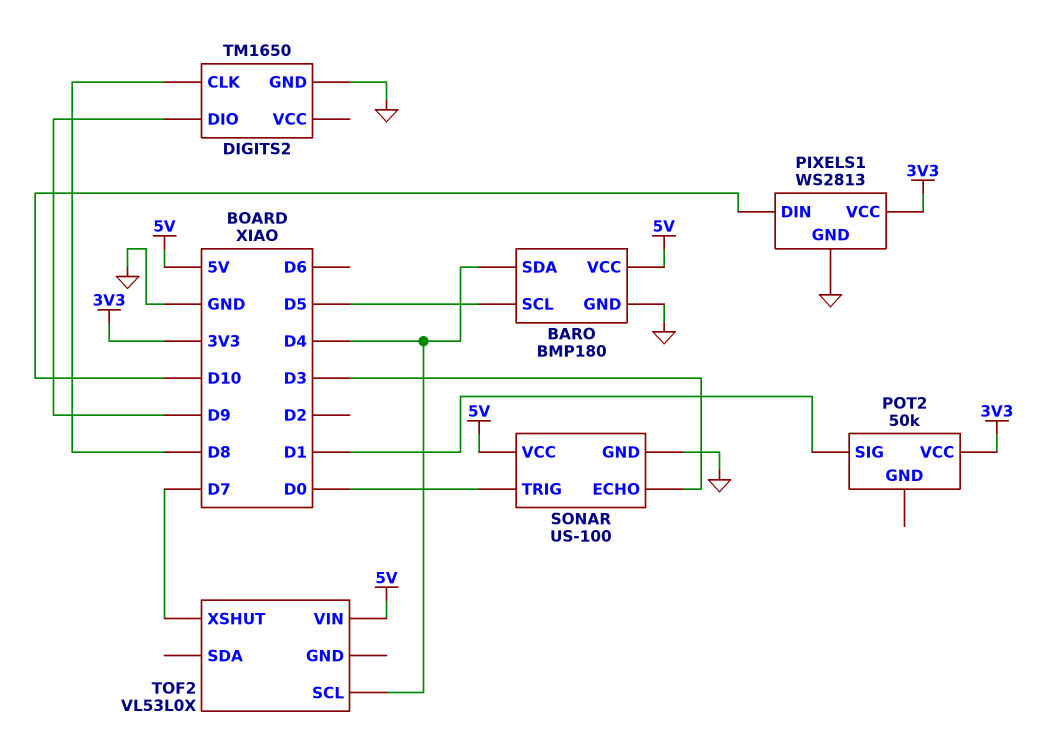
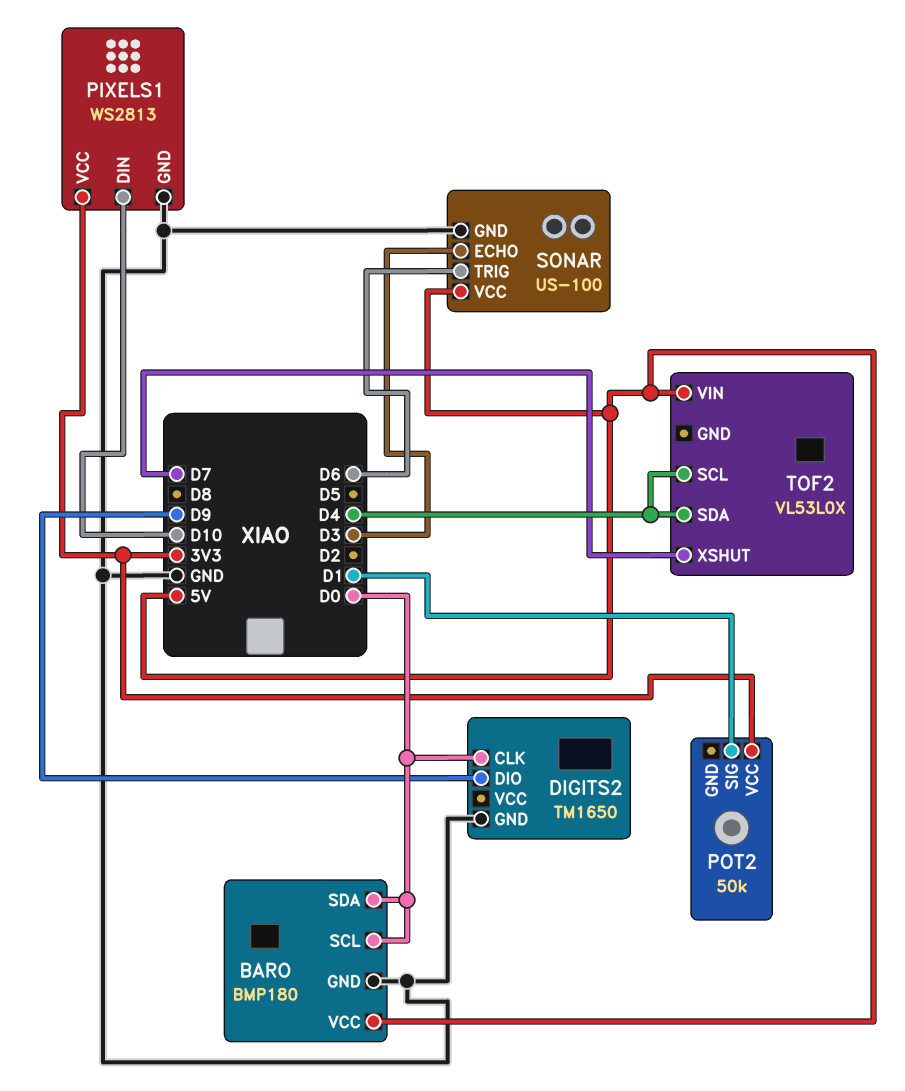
BARO pin SCL: D5 -> D0
BARO pin SDA: D4 -> D0
DIGITS2 pin CLK: D8 -> D0
SONAR pin TRIG: D0 -> D6
TOF2 pin SDA: none -> D4

